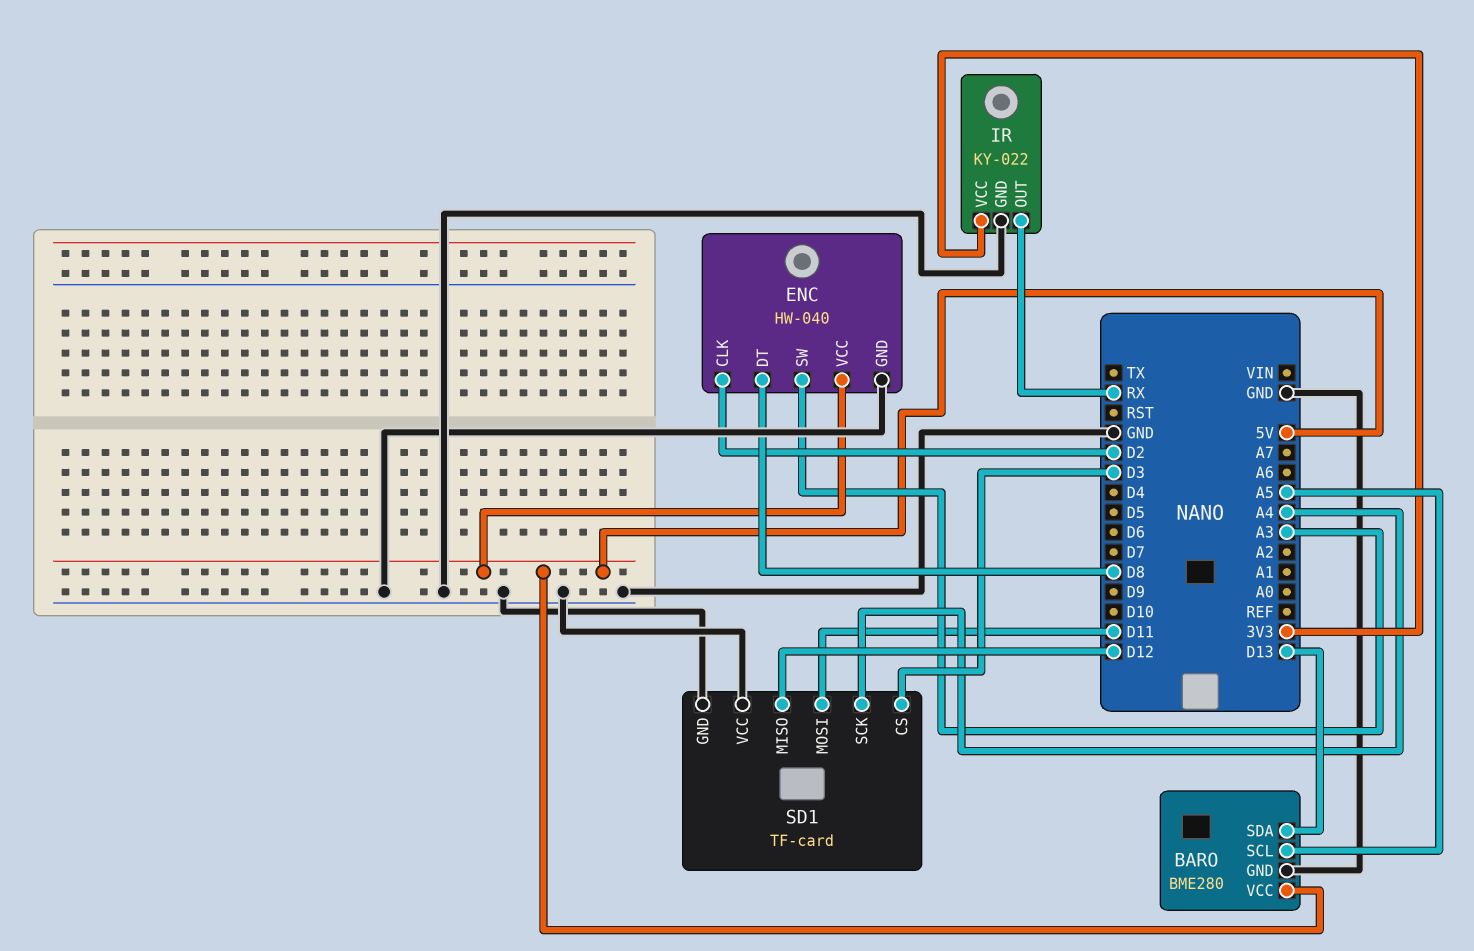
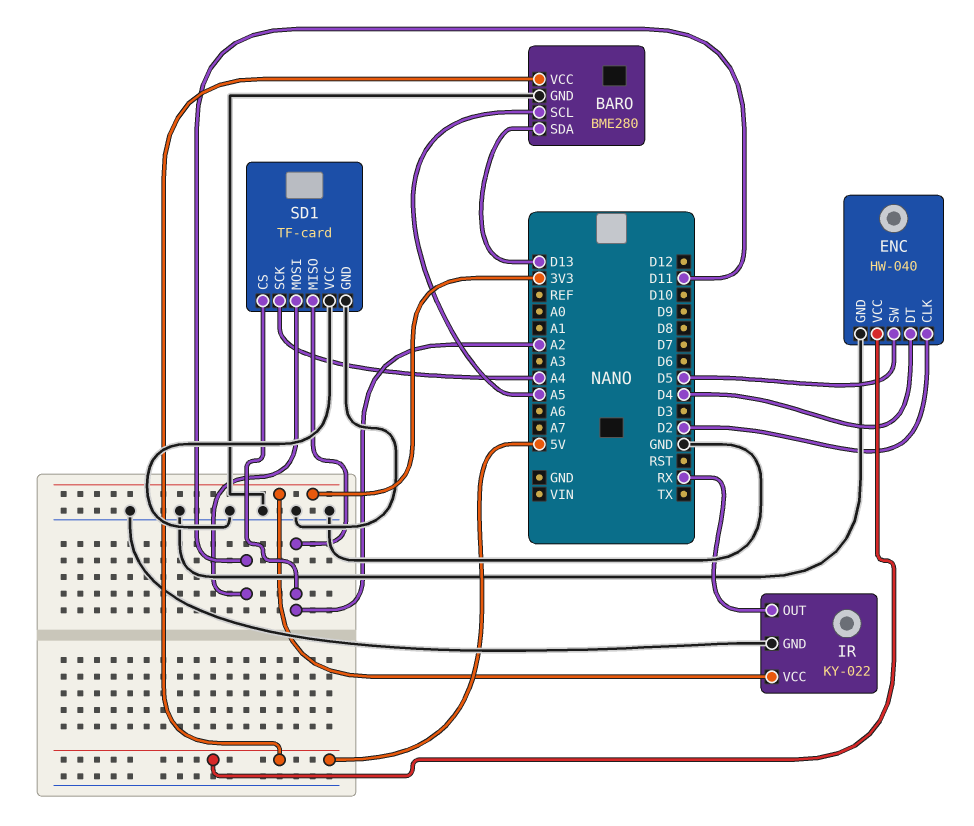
ENC pin DT: D8 -> D4
ENC pin SW: A3 -> D5
SD1 pin CS: D3 -> A2
SD1 pin MISO: D12 -> A2

